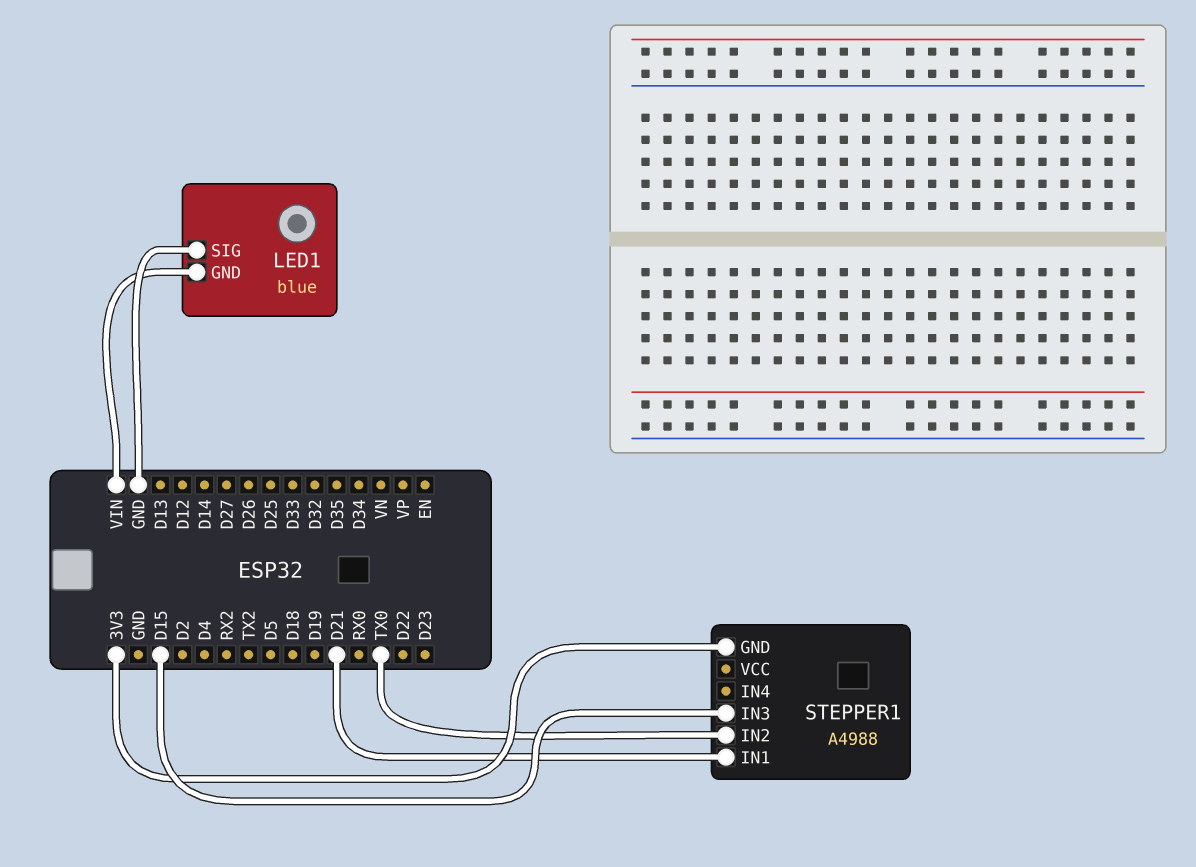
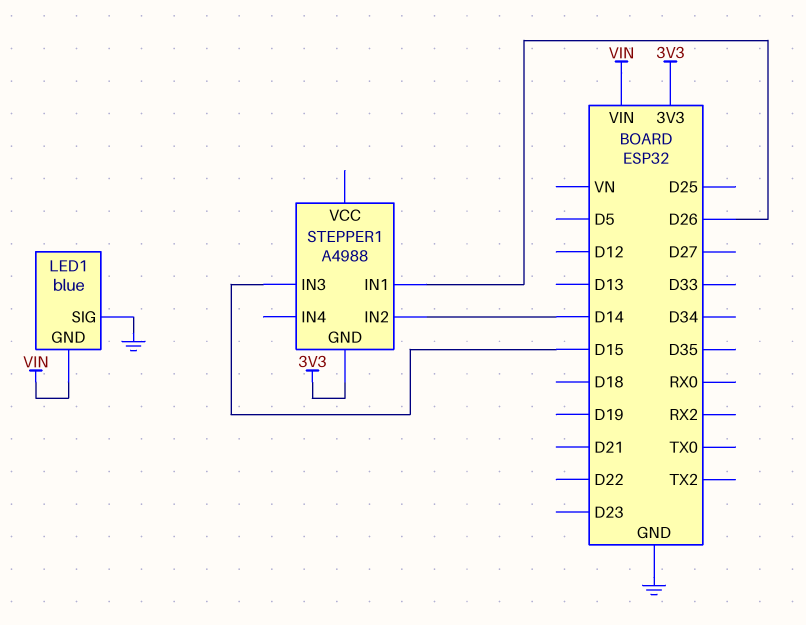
STEPPER1 pin IN1: D21 -> D26
STEPPER1 pin IN2: TX0 -> D14

